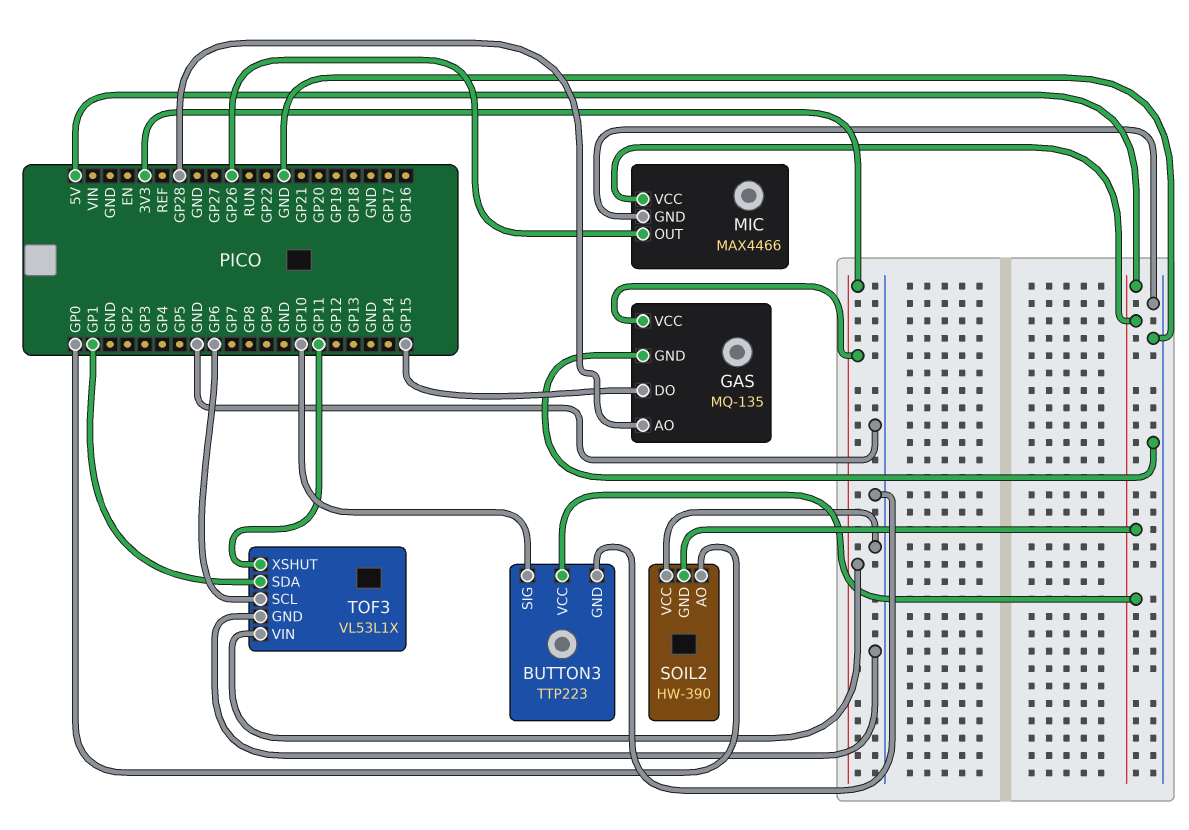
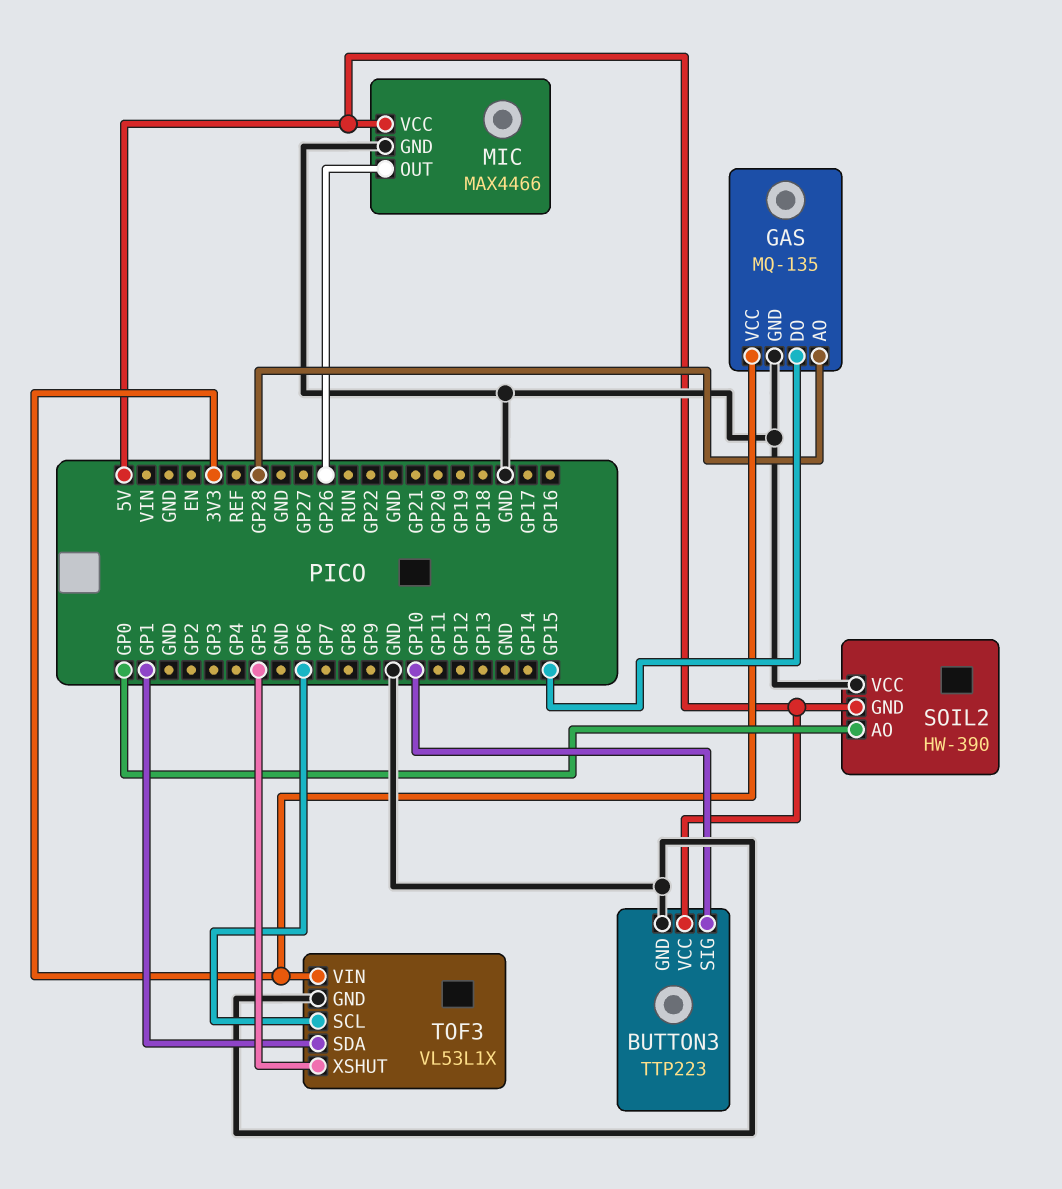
TOF3 pin XSHUT: GP11 -> GP5

